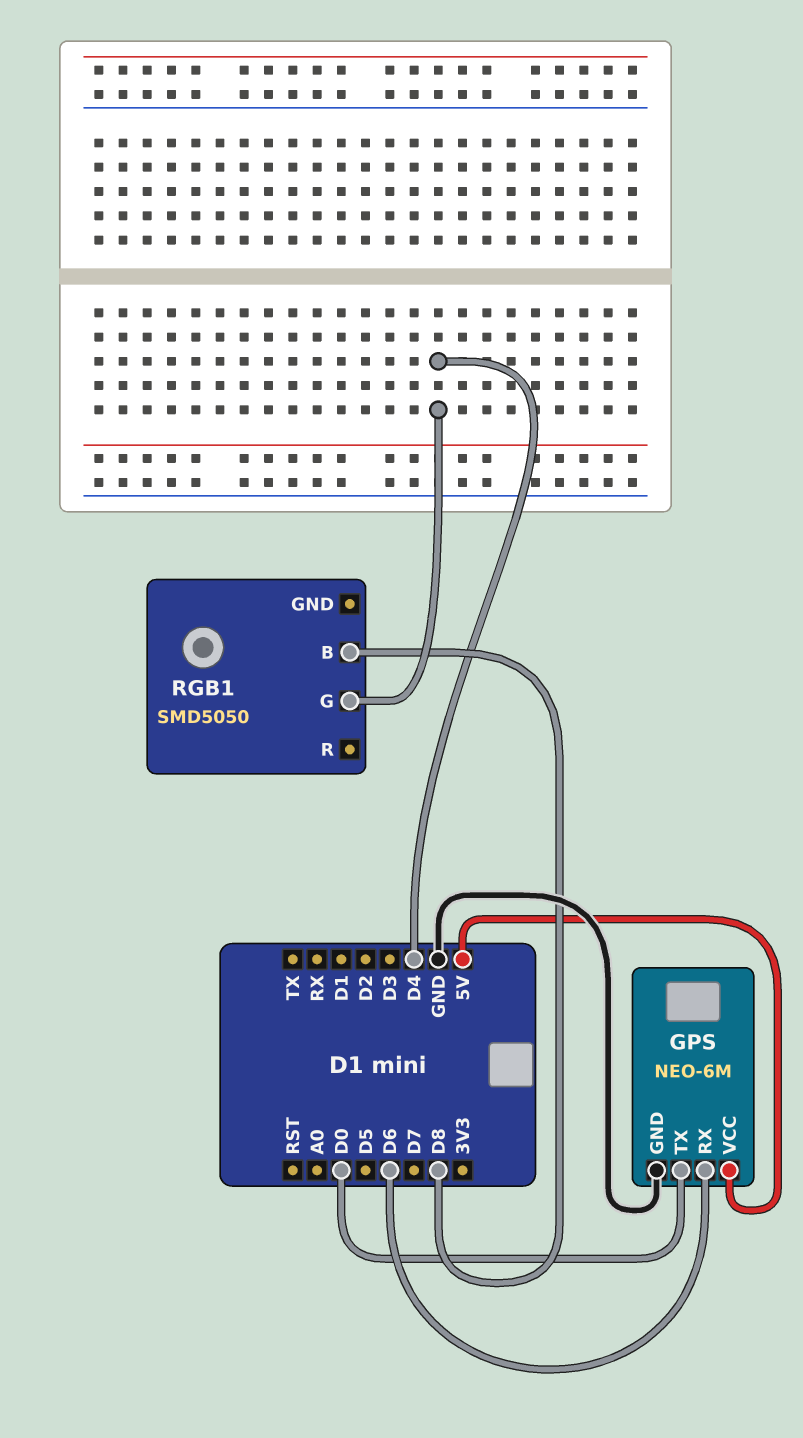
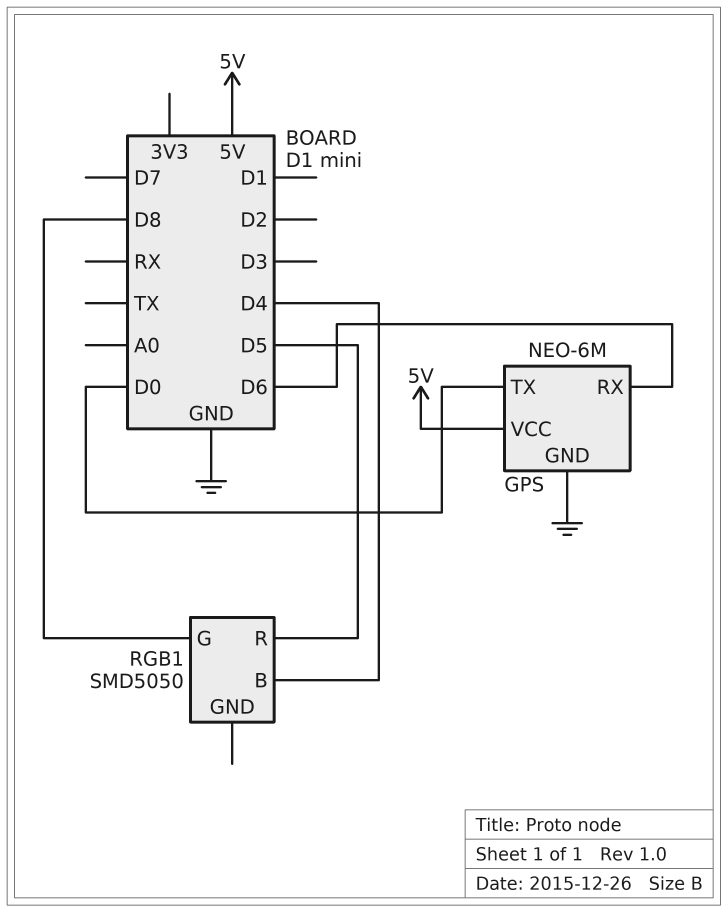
RGB1 pin B: D8 -> D4
RGB1 pin G: D4 -> D8
RGB1 pin R: none -> D5

